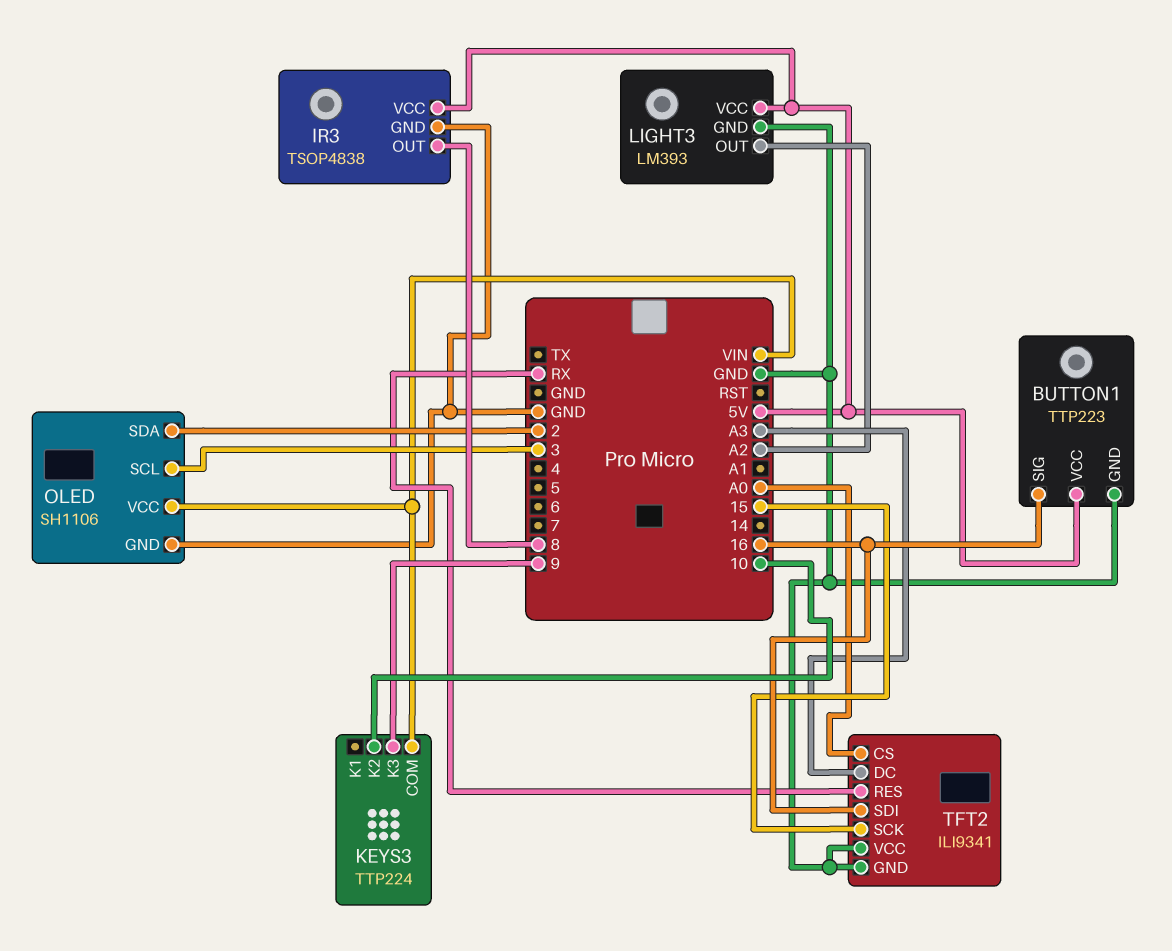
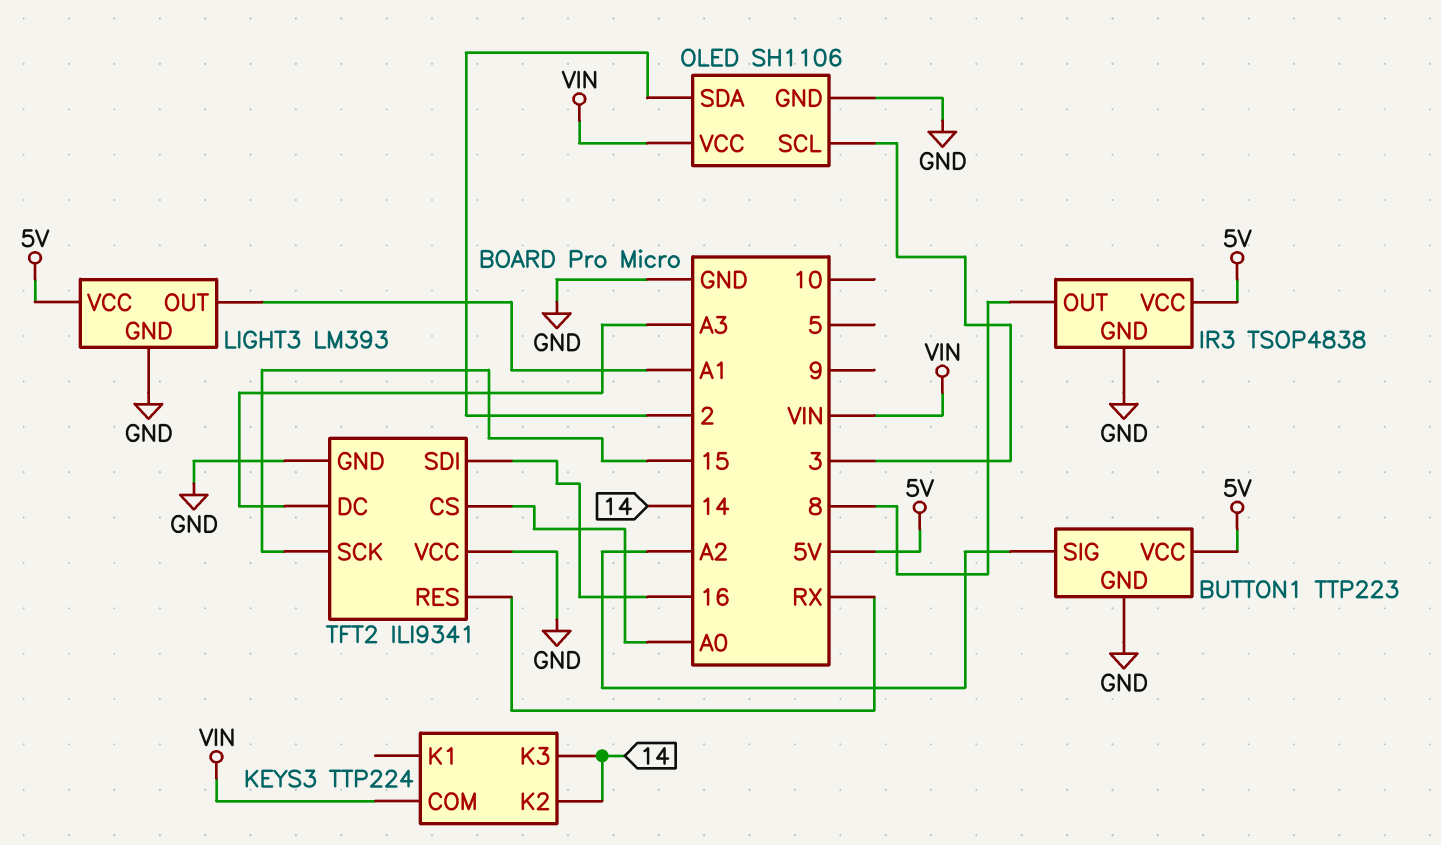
BUTTON1 pin SIG: 16 -> A2
KEYS3 pin K2: 10 -> 14
KEYS3 pin K3: 9 -> 14
LIGHT3 pin OUT: A2 -> A1

